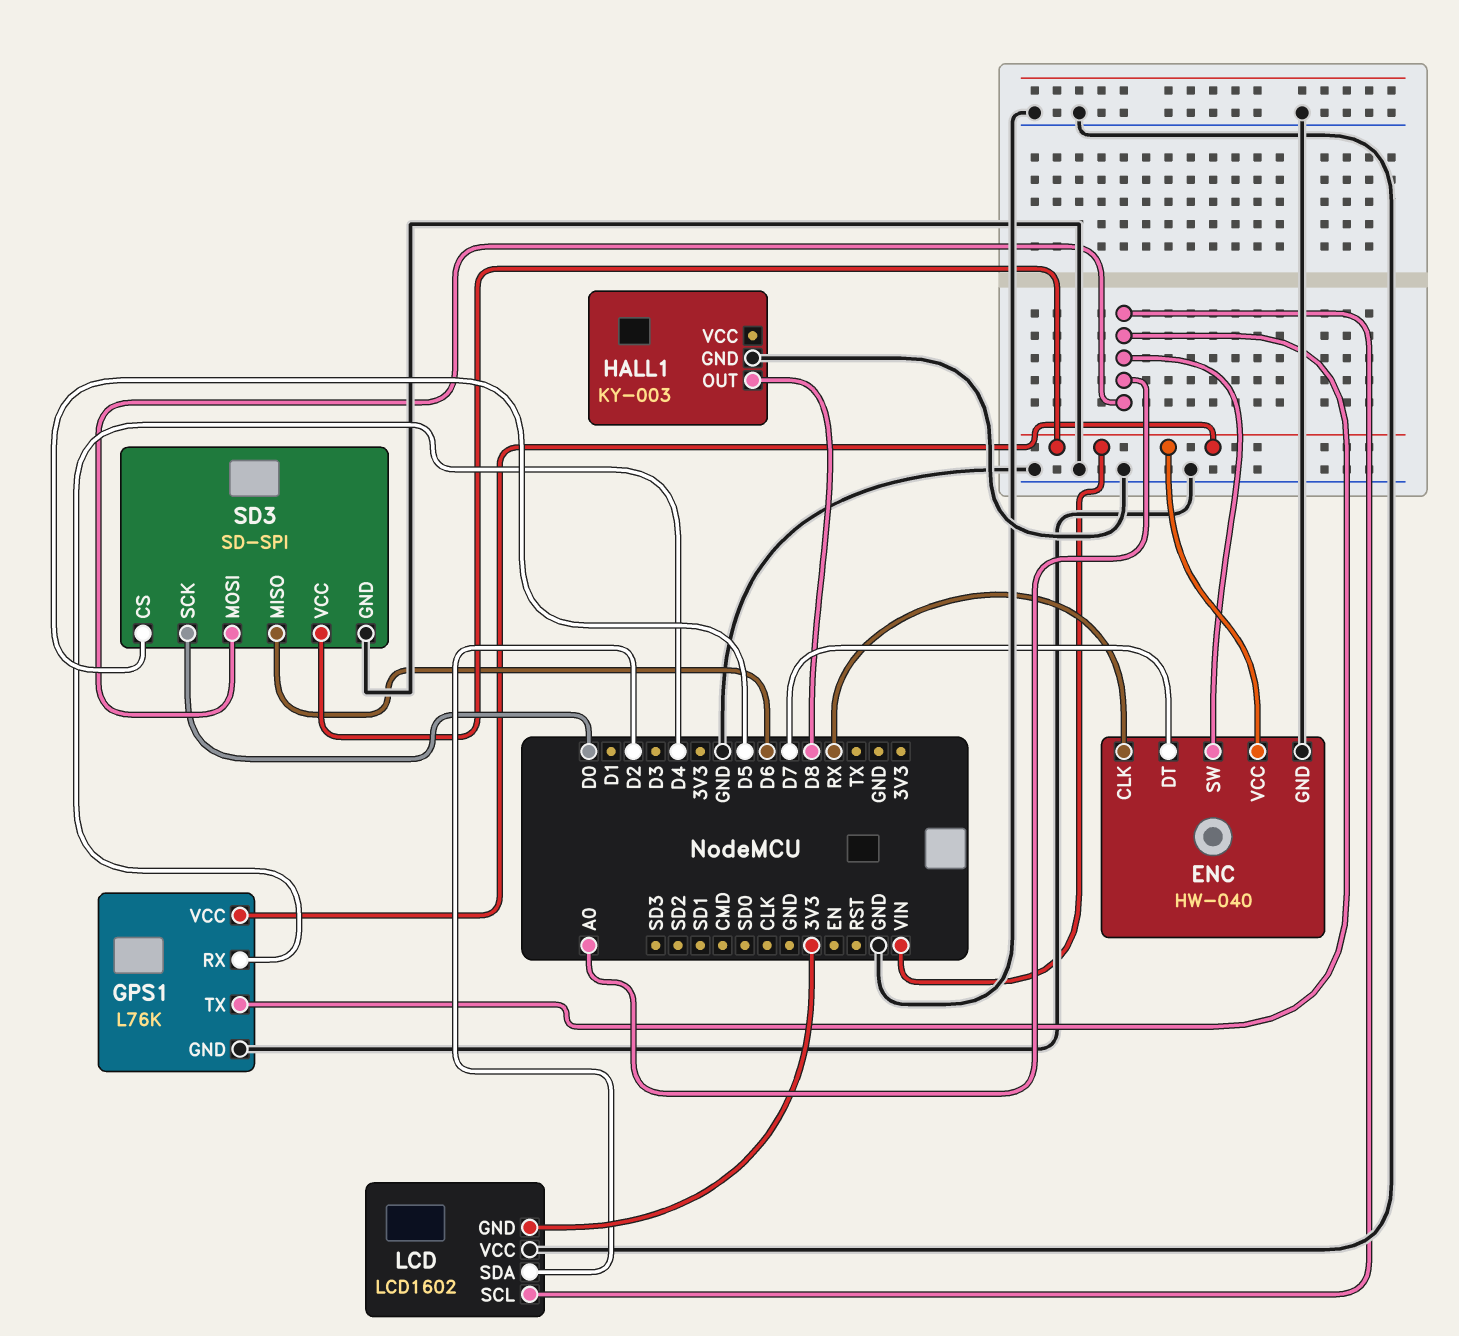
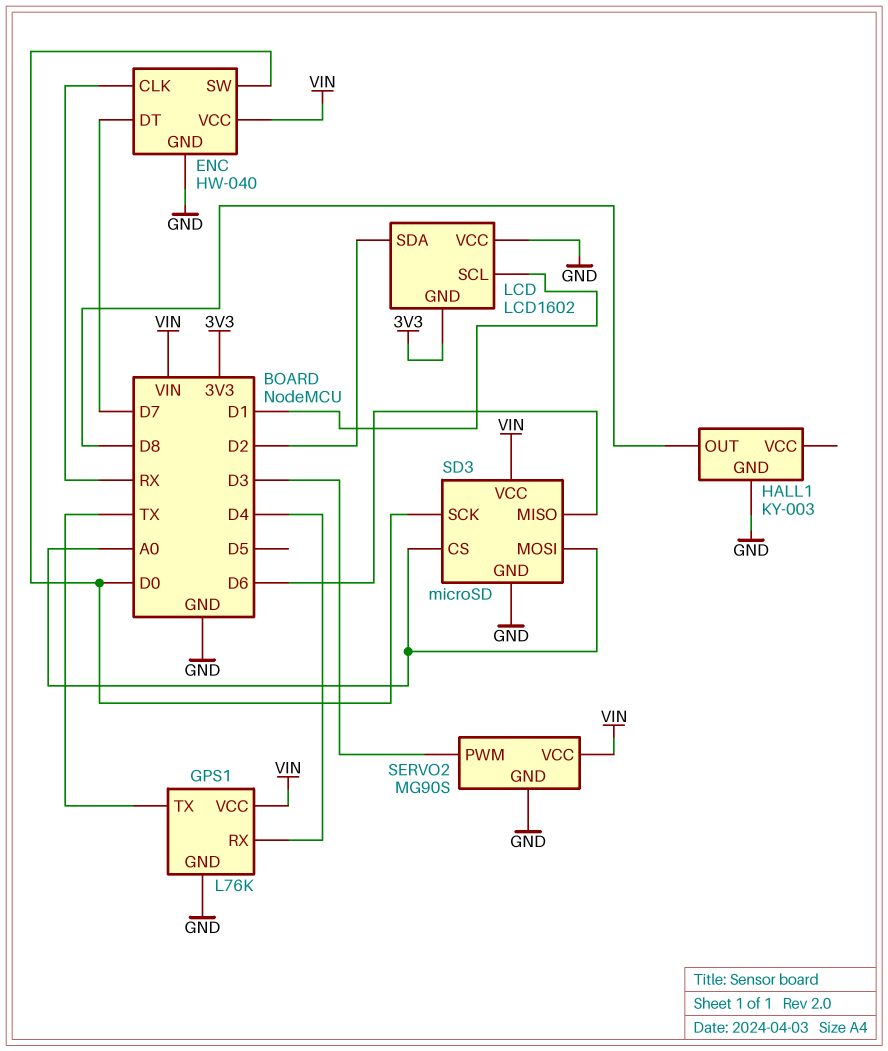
ENC pin SW: A0 -> D0
GPS1 pin TX: A0 -> TX
LCD pin SCL: A0 -> D1
SD3: SD-SPI -> microSD
SD3 pin CS: D5 -> A0
SERVO2: none -> MG90S
SERVO2 pin GND: none -> GND
SERVO2 pin PWM: none -> D3
SERVO2 pin VCC: none -> VIN

